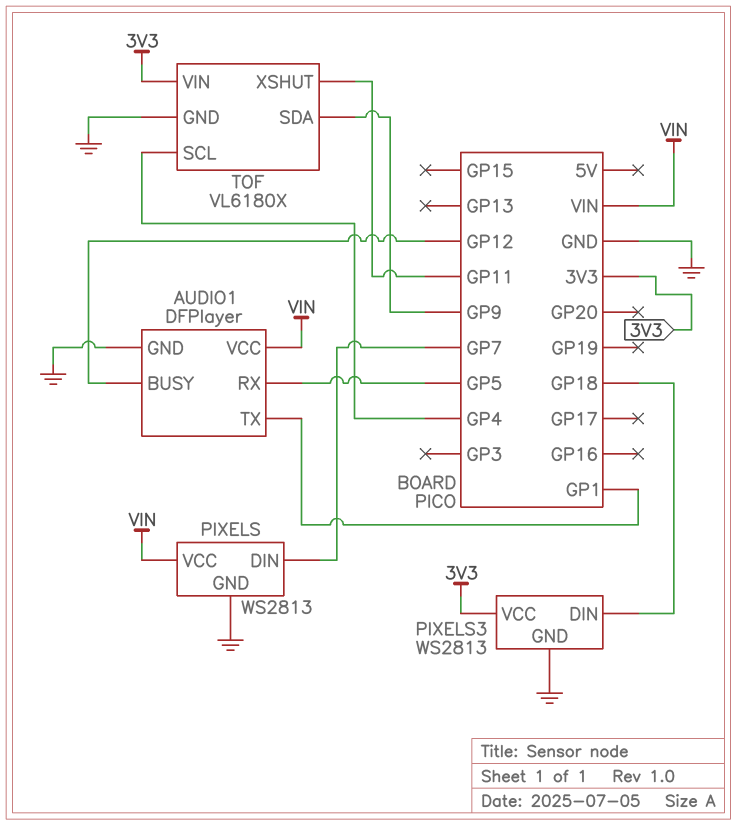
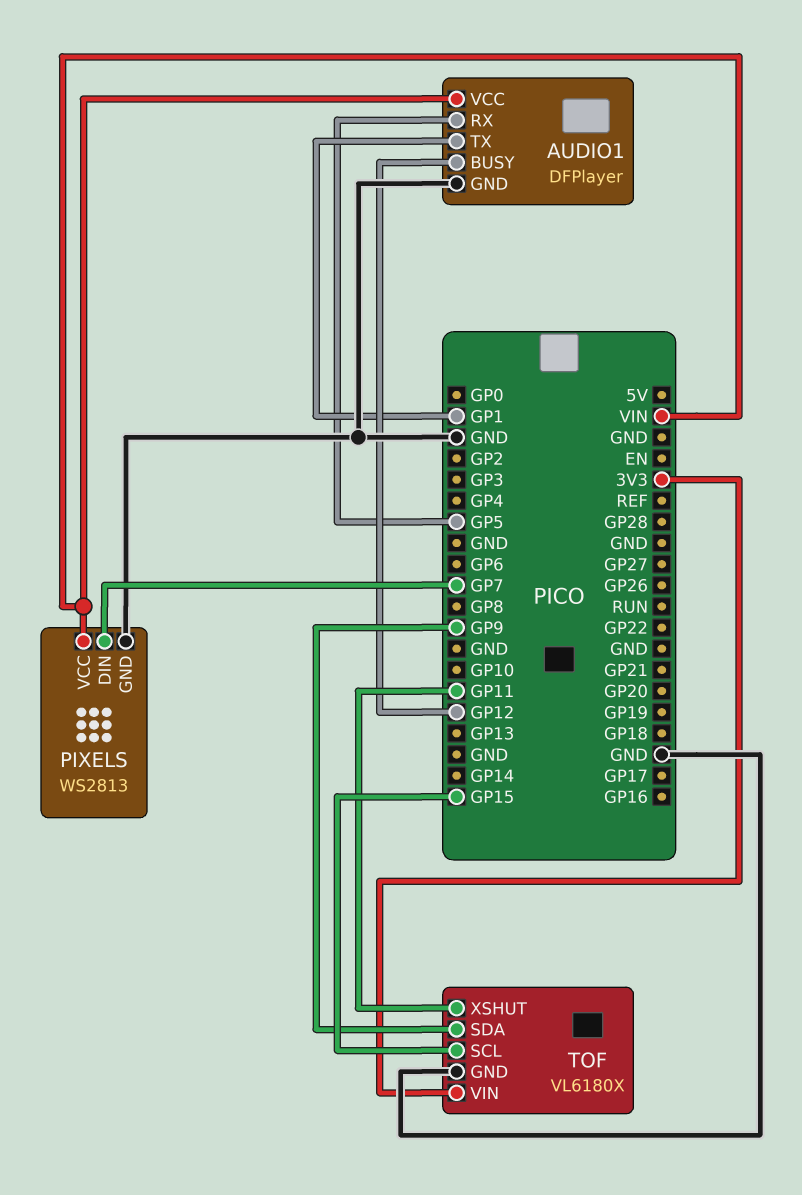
PIXELS3: WS2813 -> none
PIXELS3 pin DIN: GP18 -> none
PIXELS3 pin GND: GND -> none
PIXELS3 pin VCC: 3V3 -> none
TOF pin SCL: GP4 -> GP15

